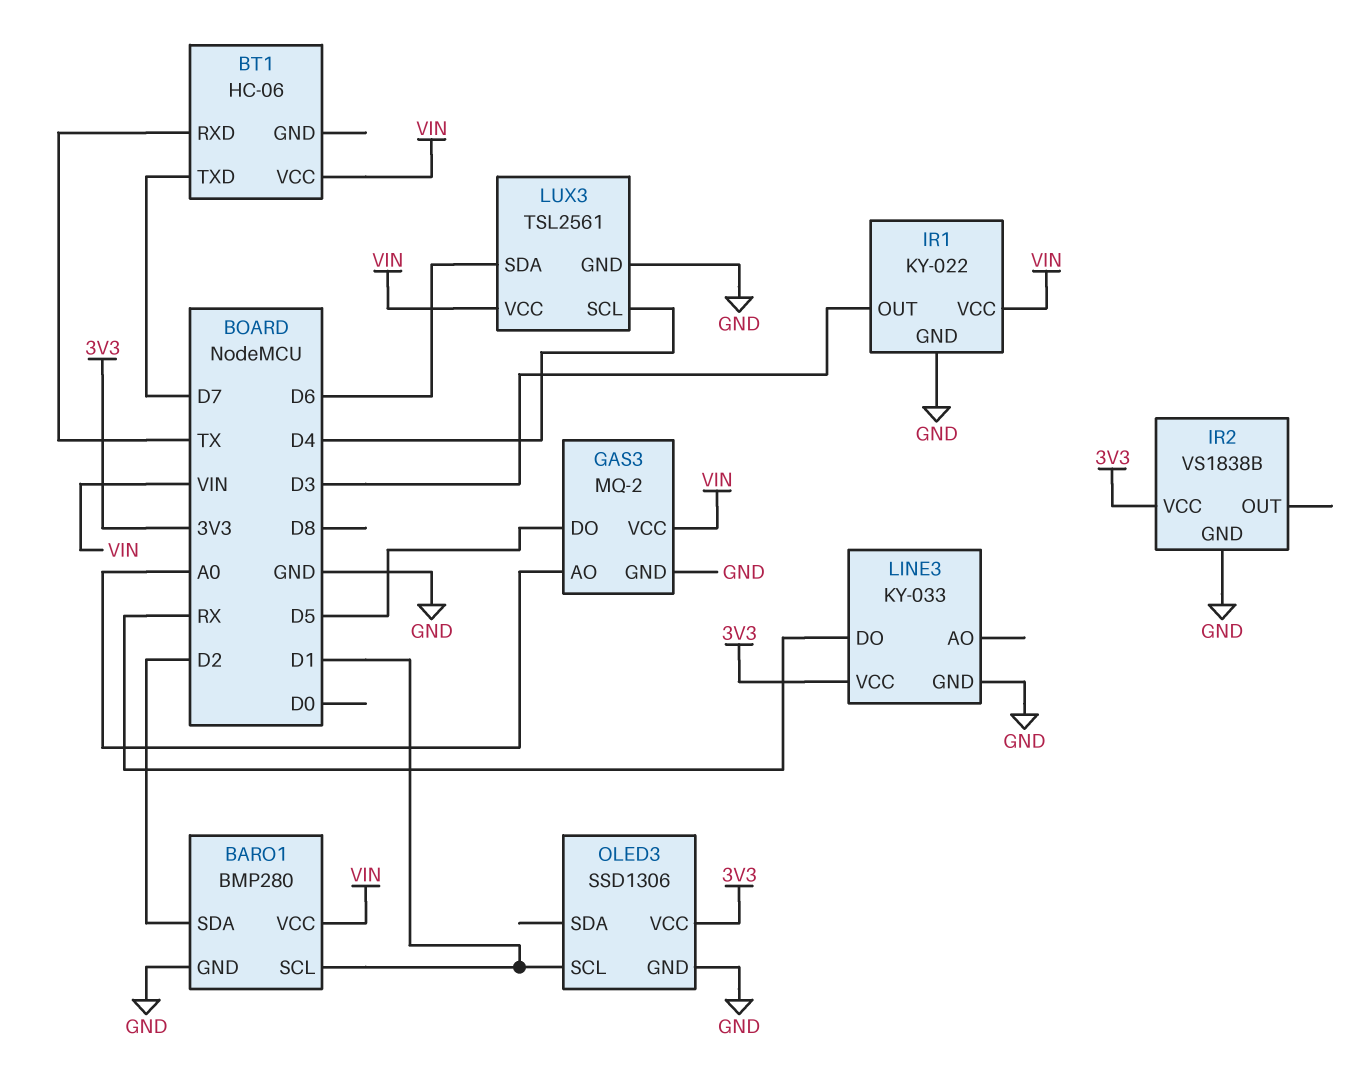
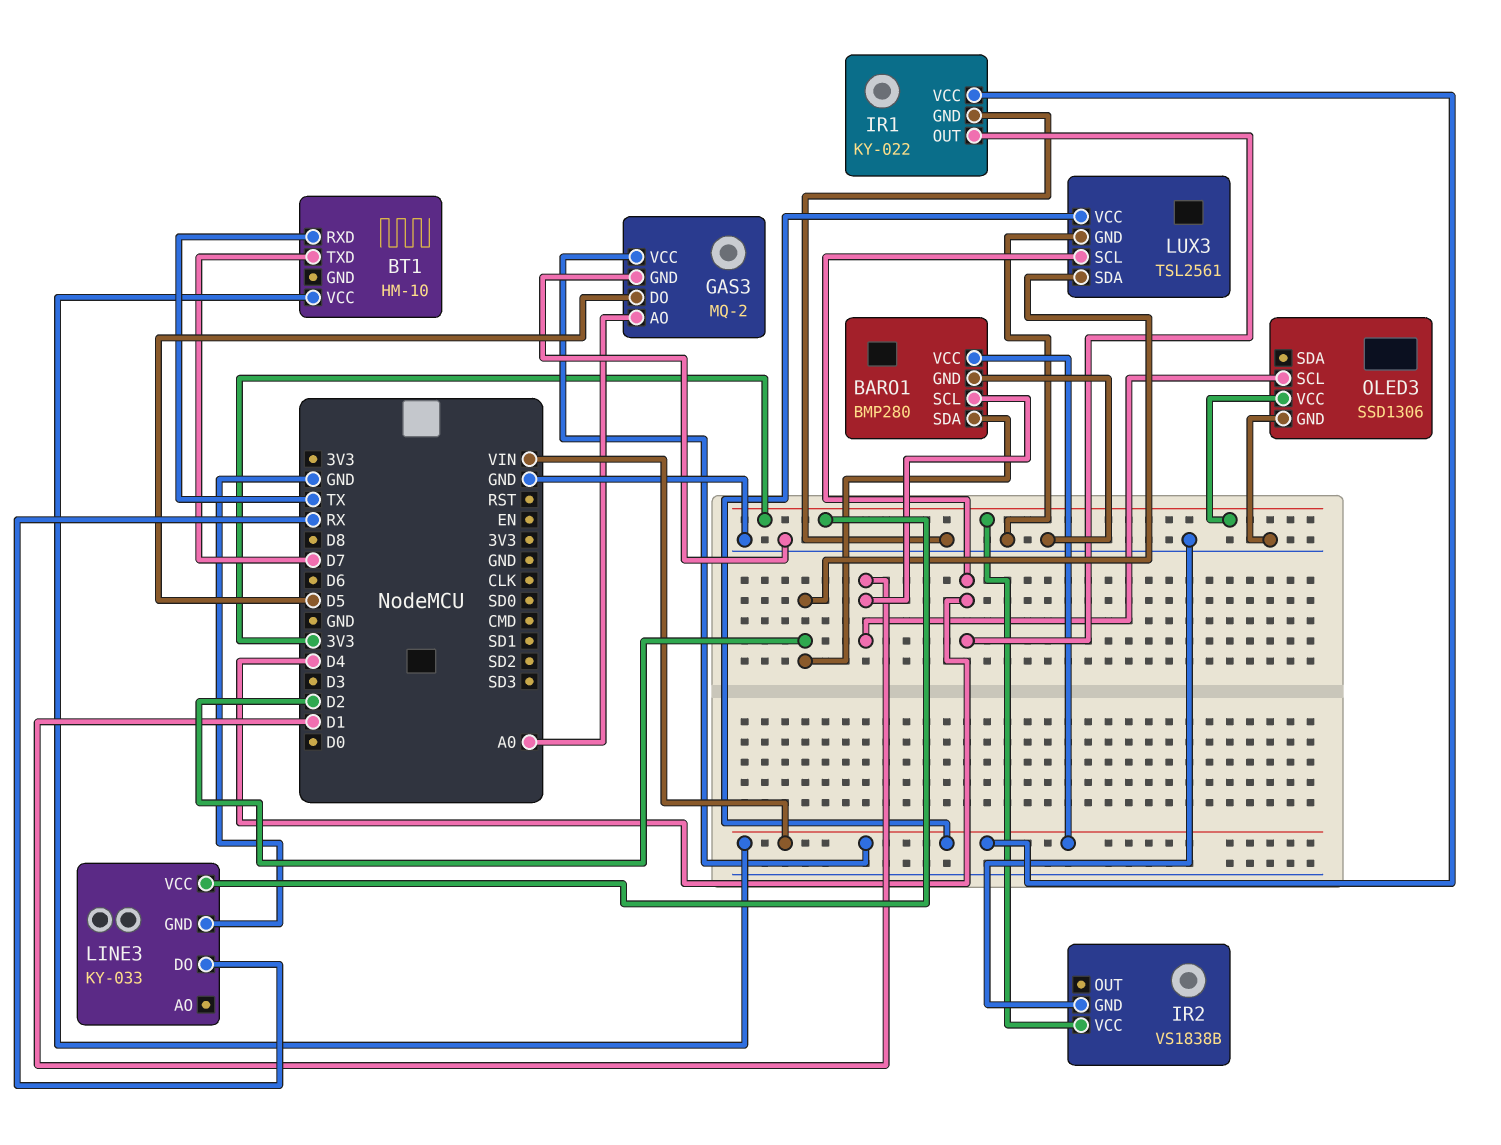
BT1: HC-06 -> HM-10
IR1 pin OUT: D3 -> D4
LUX3 pin SDA: D6 -> D2

